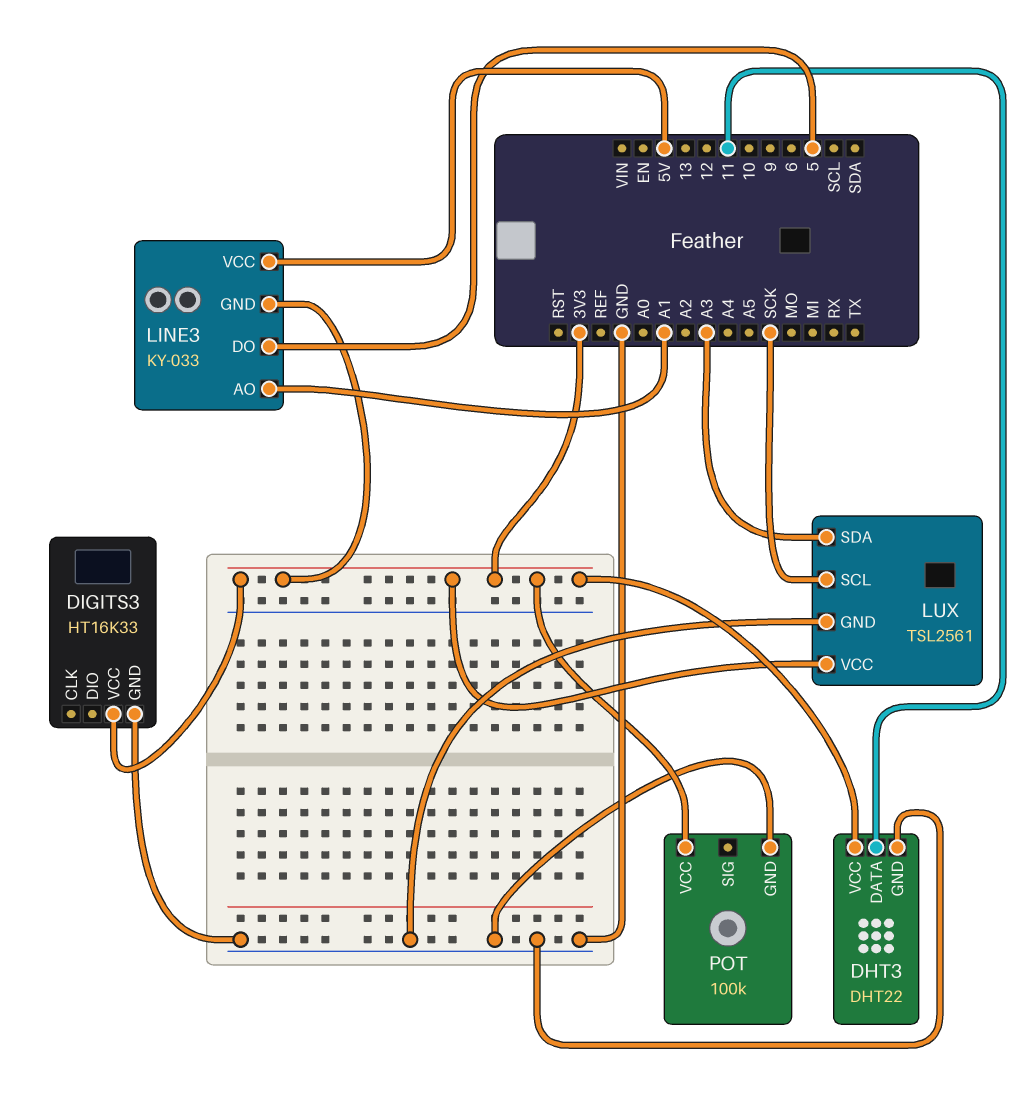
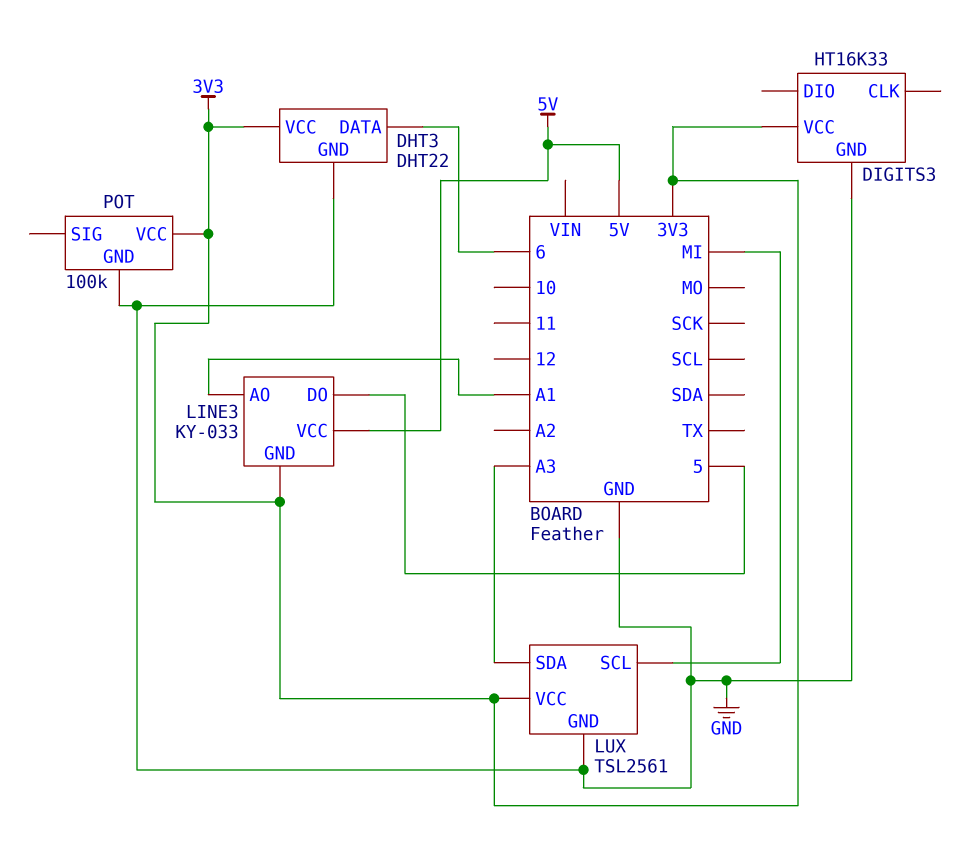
DHT3 pin DATA: 11 -> 6
LUX pin SCL: SCK -> MI

